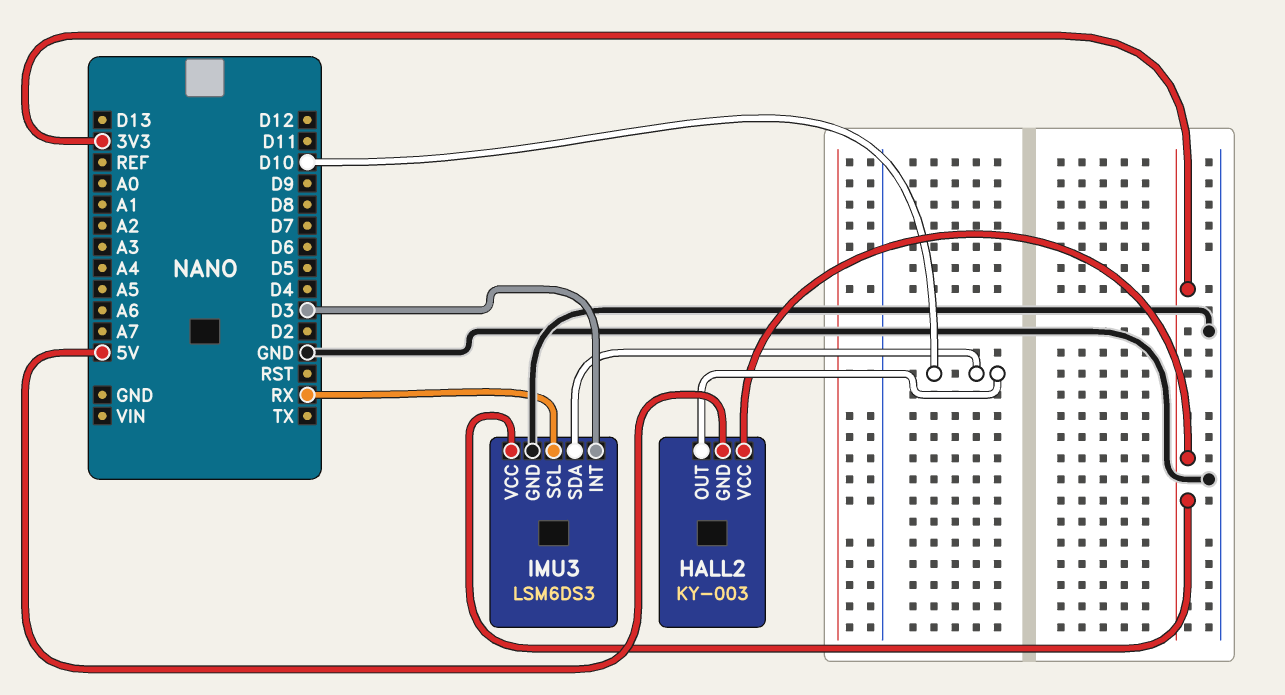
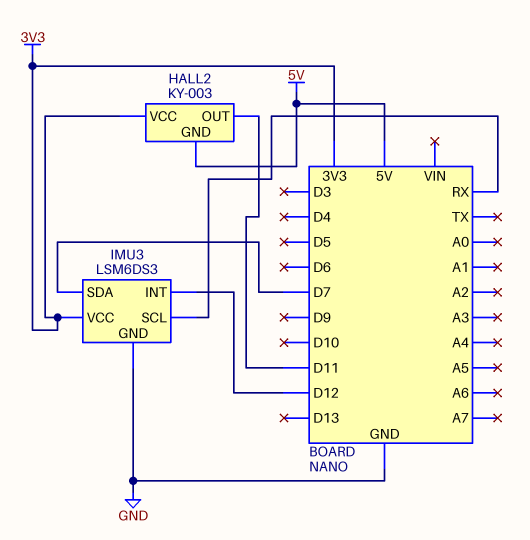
HALL2 pin OUT: D10 -> D11
IMU3 pin INT: D3 -> D12
IMU3 pin SDA: D10 -> D7

